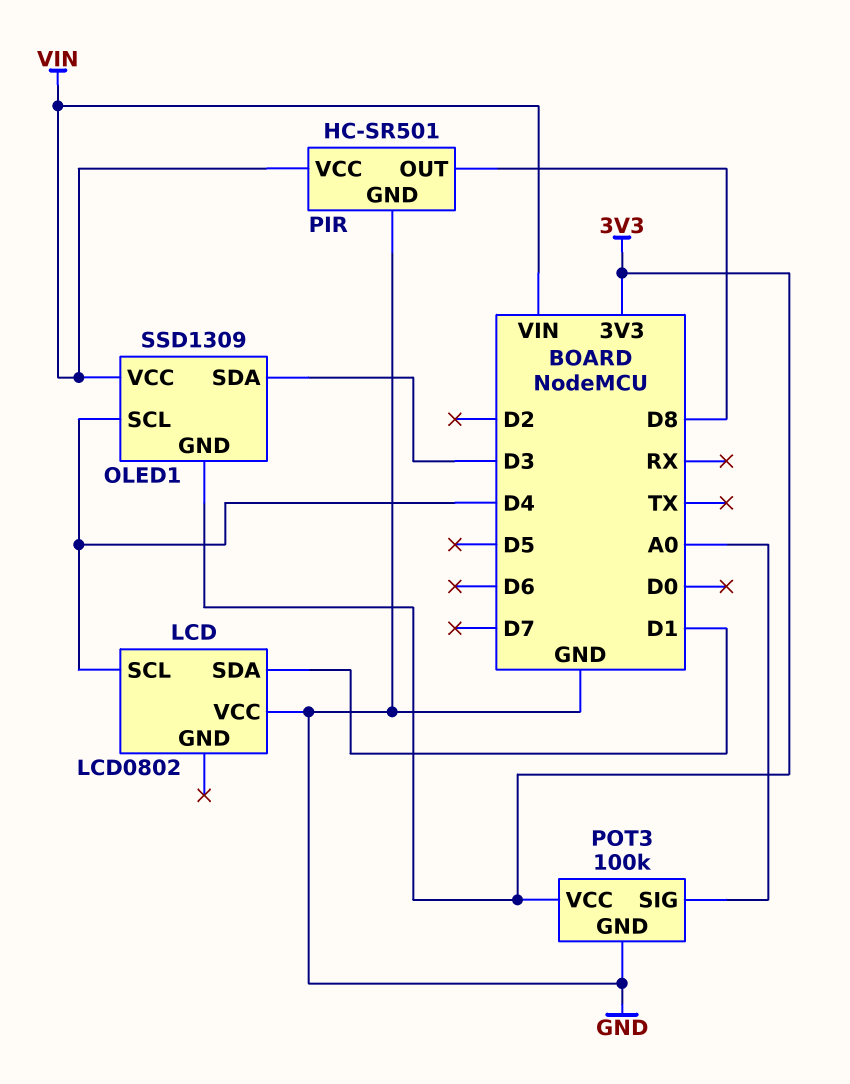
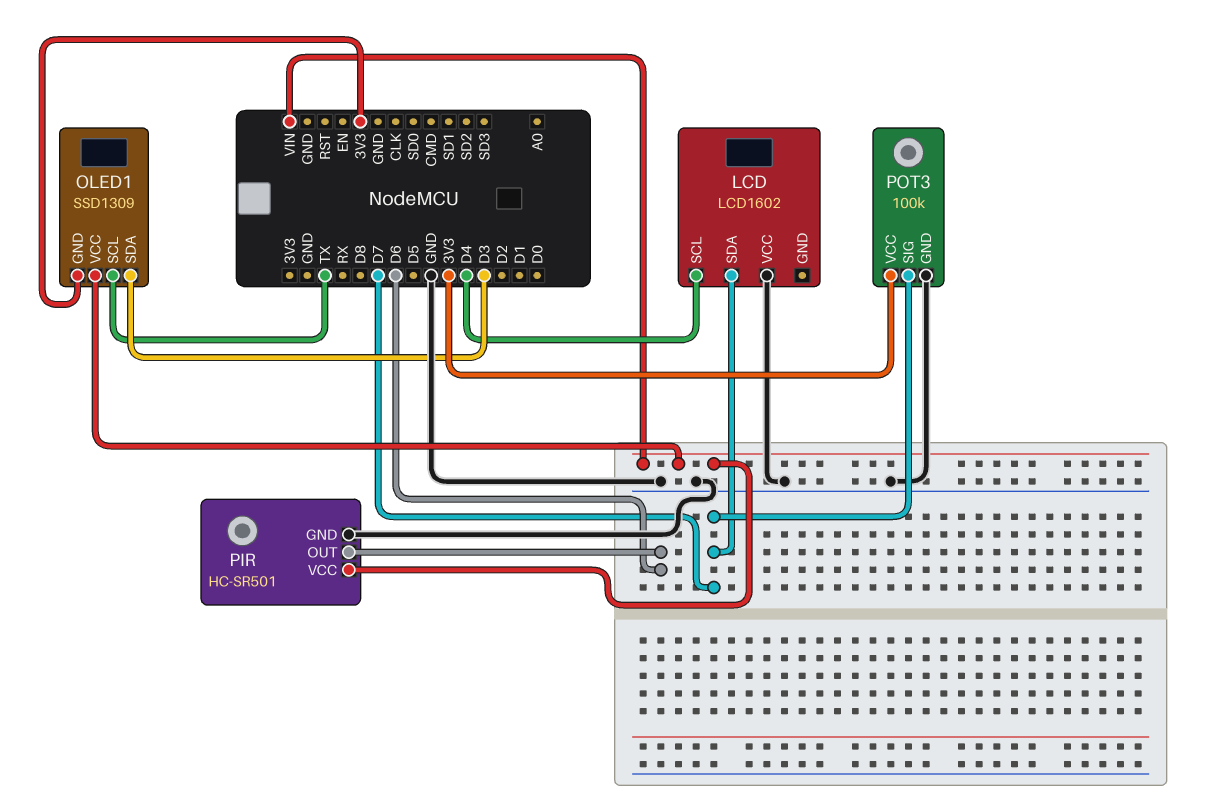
LCD: LCD0802 -> LCD1602
LCD pin SDA: D1 -> D7
OLED1 pin SCL: D4 -> TX
PIR pin OUT: D8 -> D6
POT3 pin SIG: A0 -> D7

